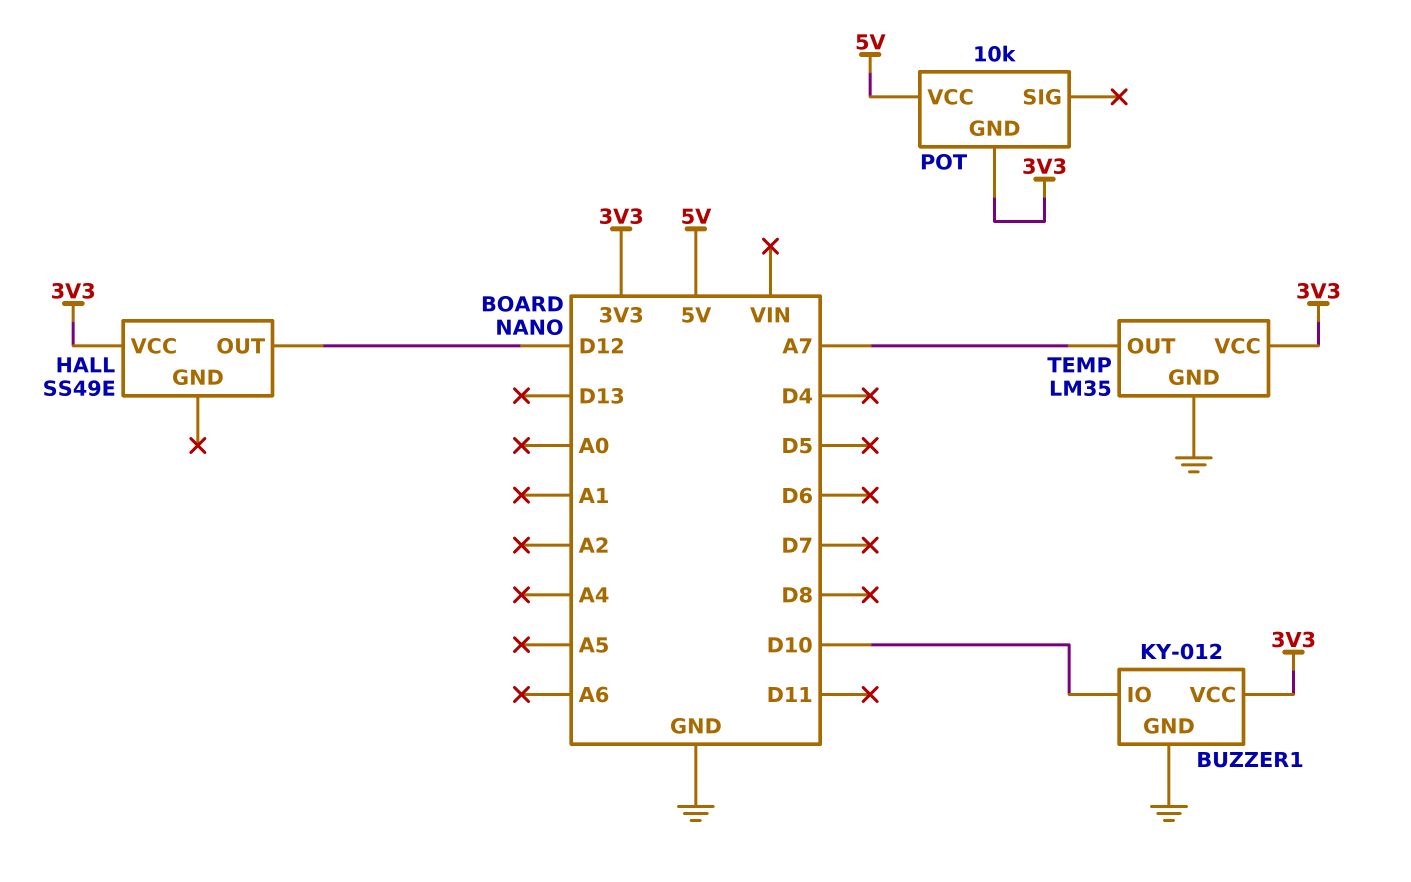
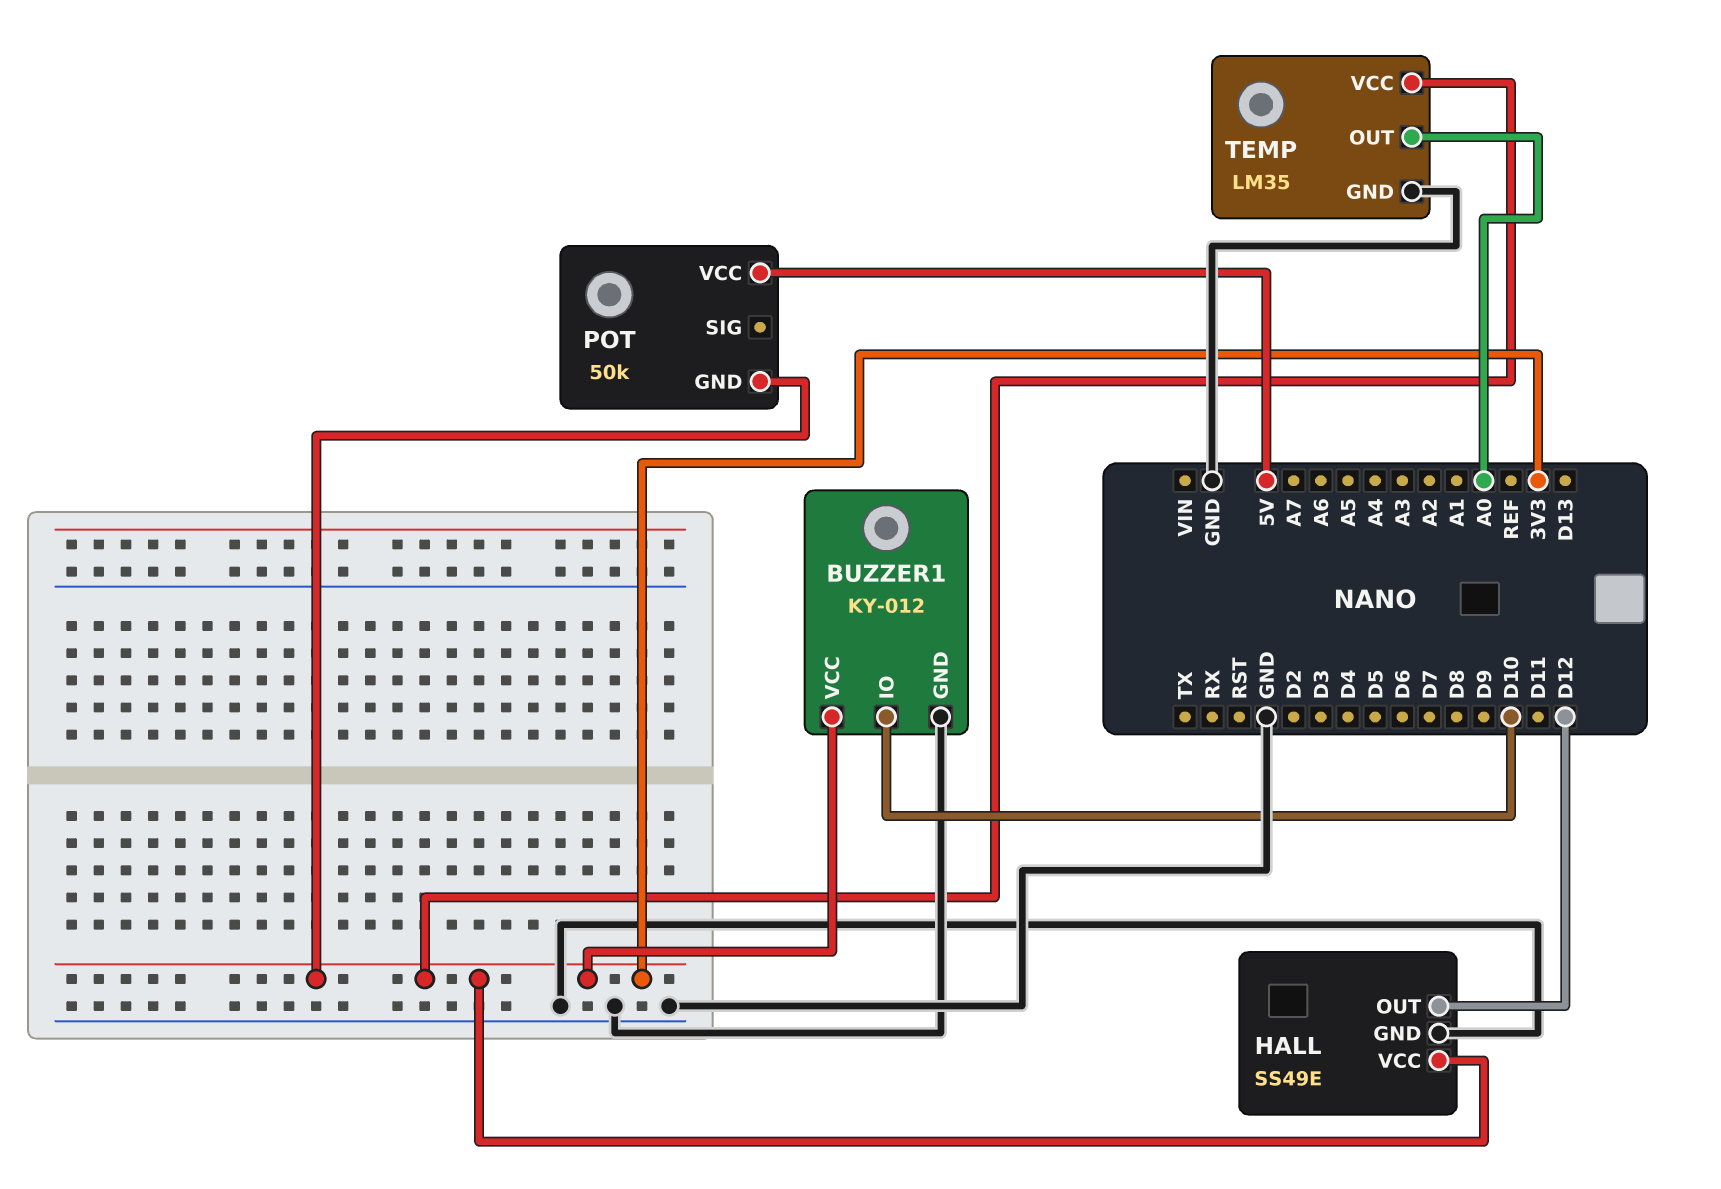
HALL pin GND: none -> GND
POT: 10k -> 50k
TEMP pin OUT: A7 -> A0

